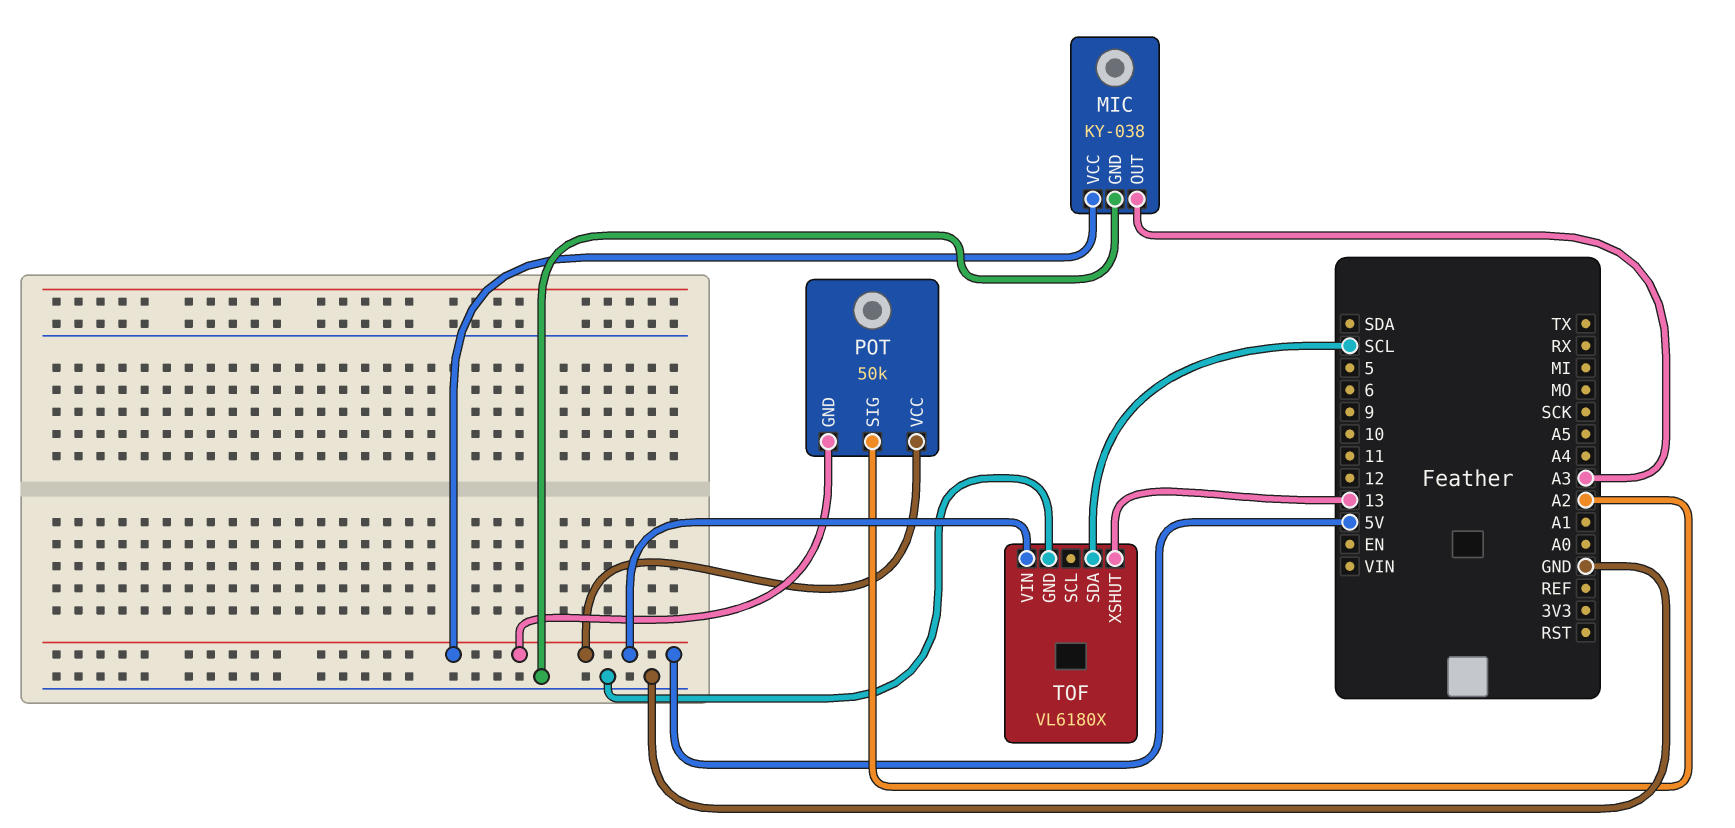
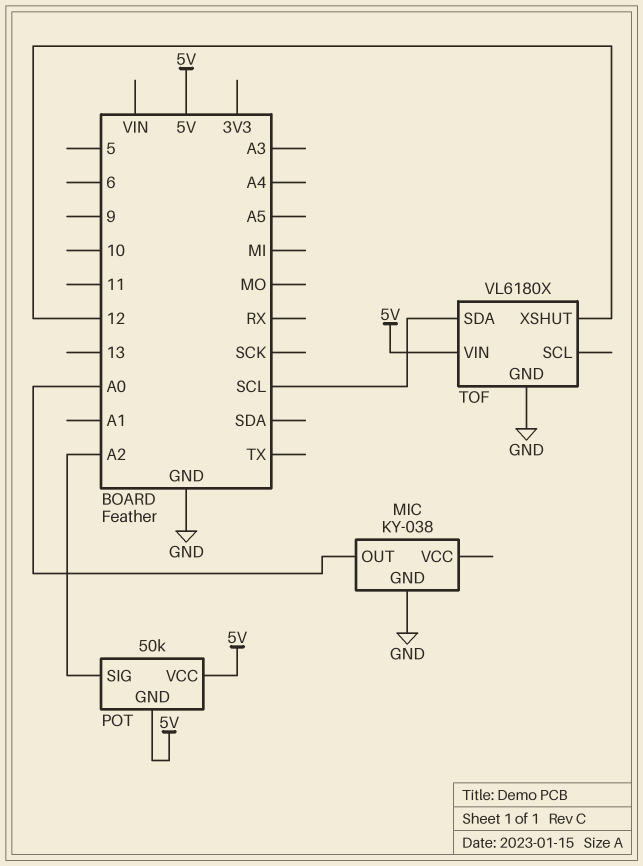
MIC pin OUT: A3 -> A0
MIC pin VCC: 5V -> none
TOF pin XSHUT: 13 -> 12

